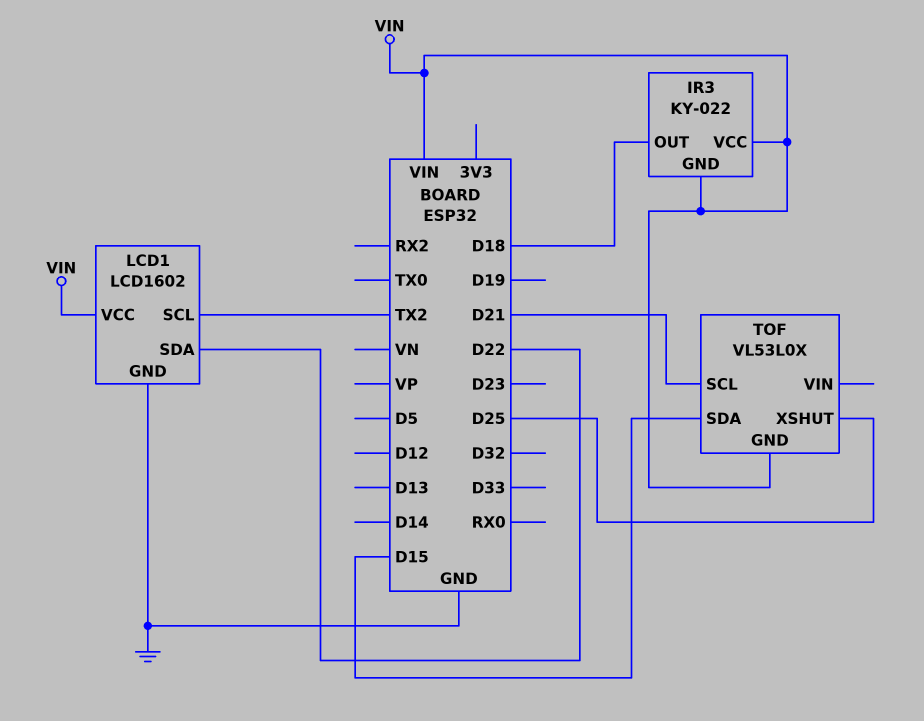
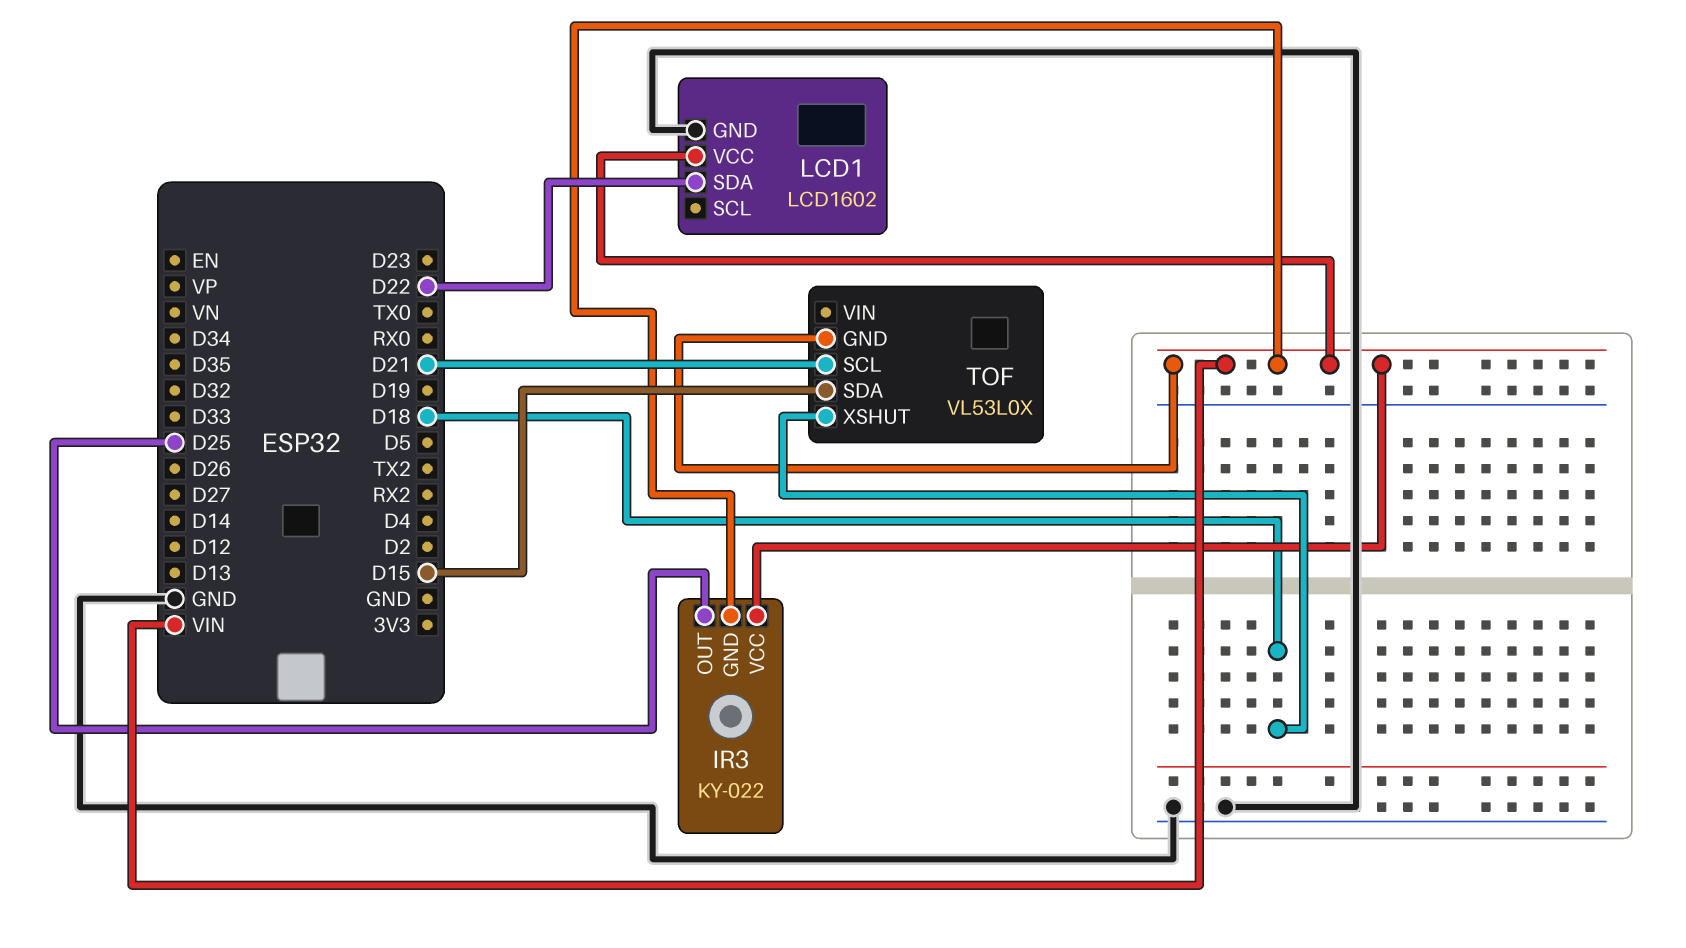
IR3 pin OUT: D18 -> D25
LCD1 pin SCL: TX2 -> none
TOF pin XSHUT: D25 -> D18

